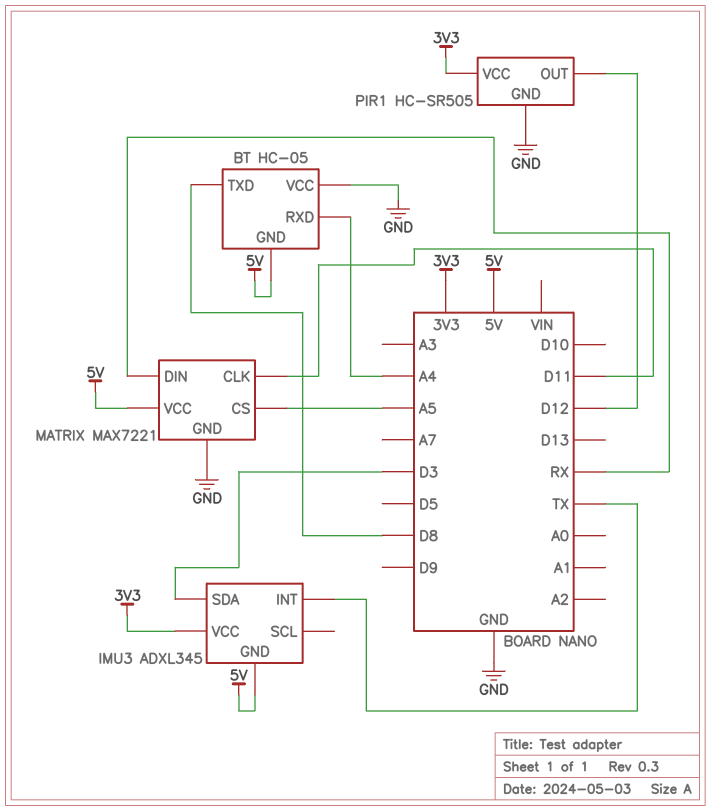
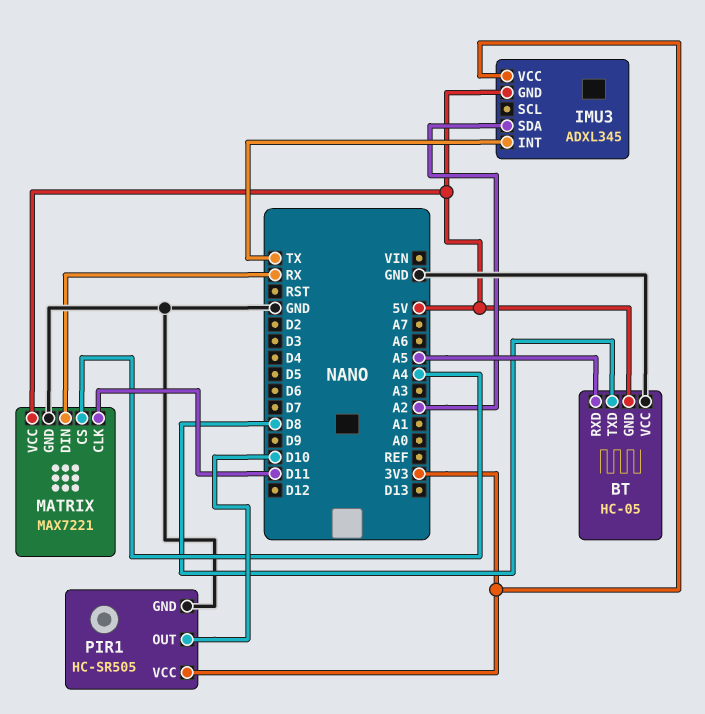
BT pin RXD: A4 -> A5
IMU3 pin SDA: D3 -> A2
MATRIX pin CS: A5 -> A4
PIR1 pin OUT: D12 -> D10

